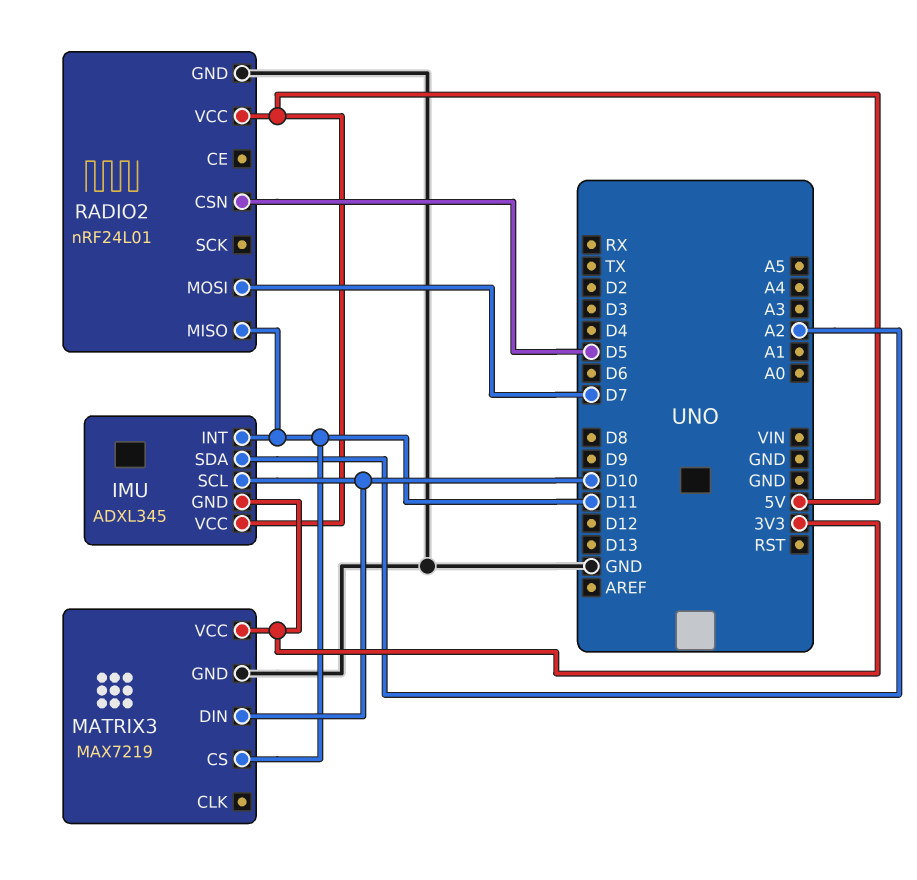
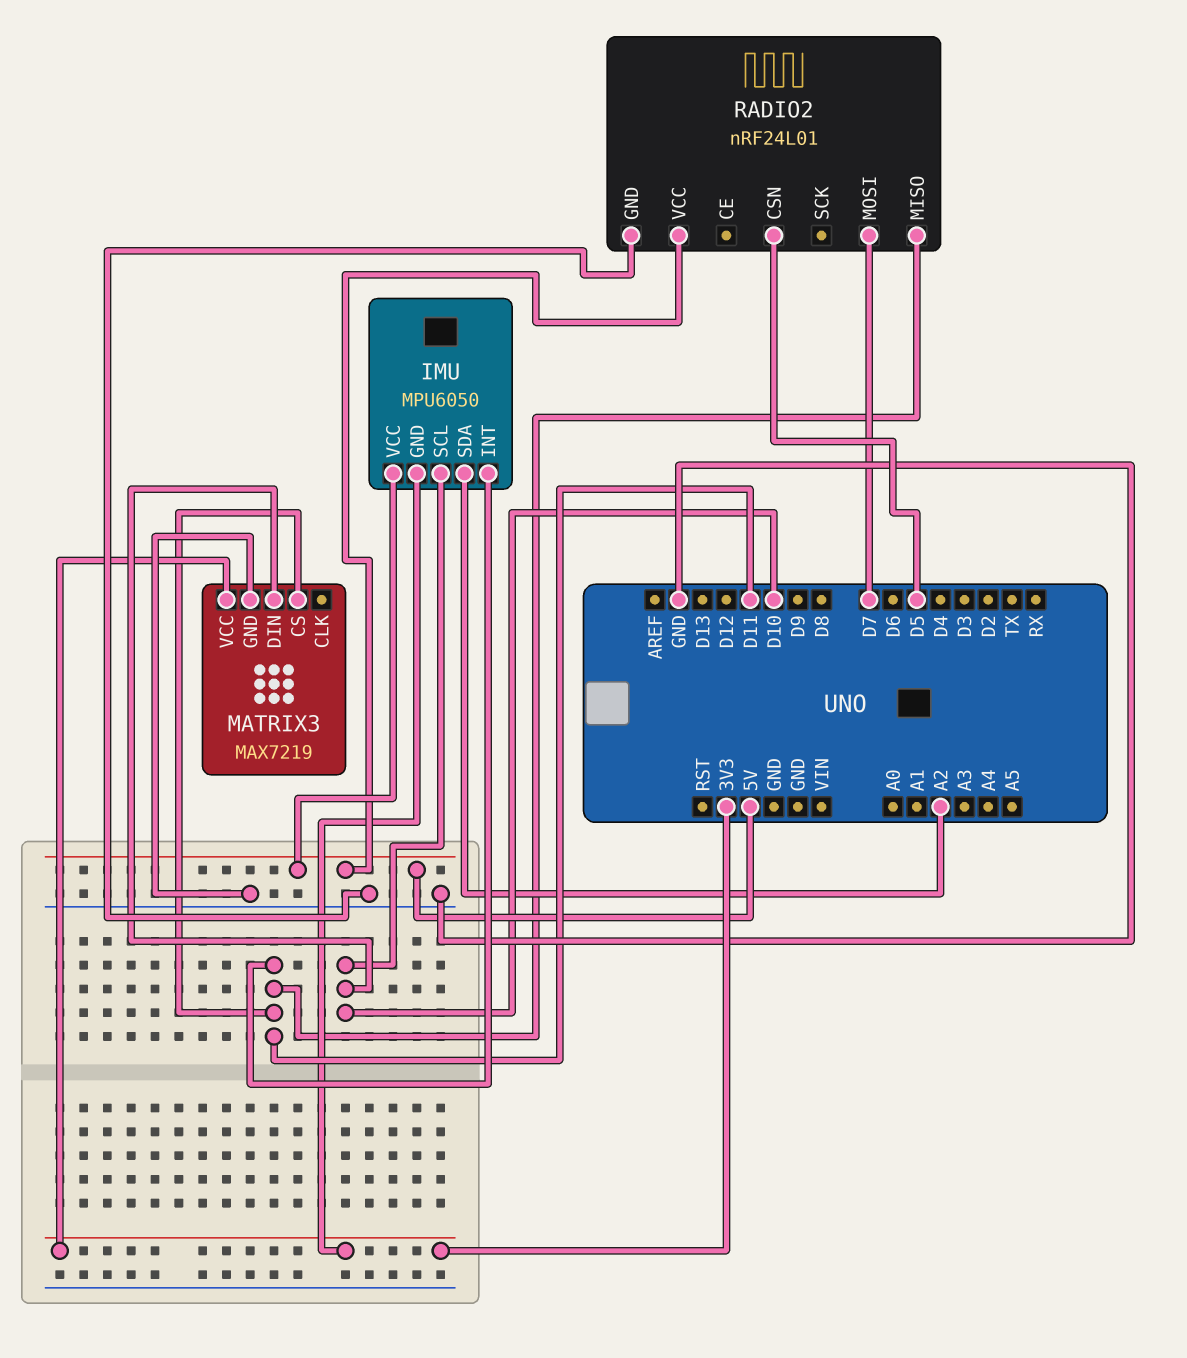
IMU: ADXL345 -> MPU6050

